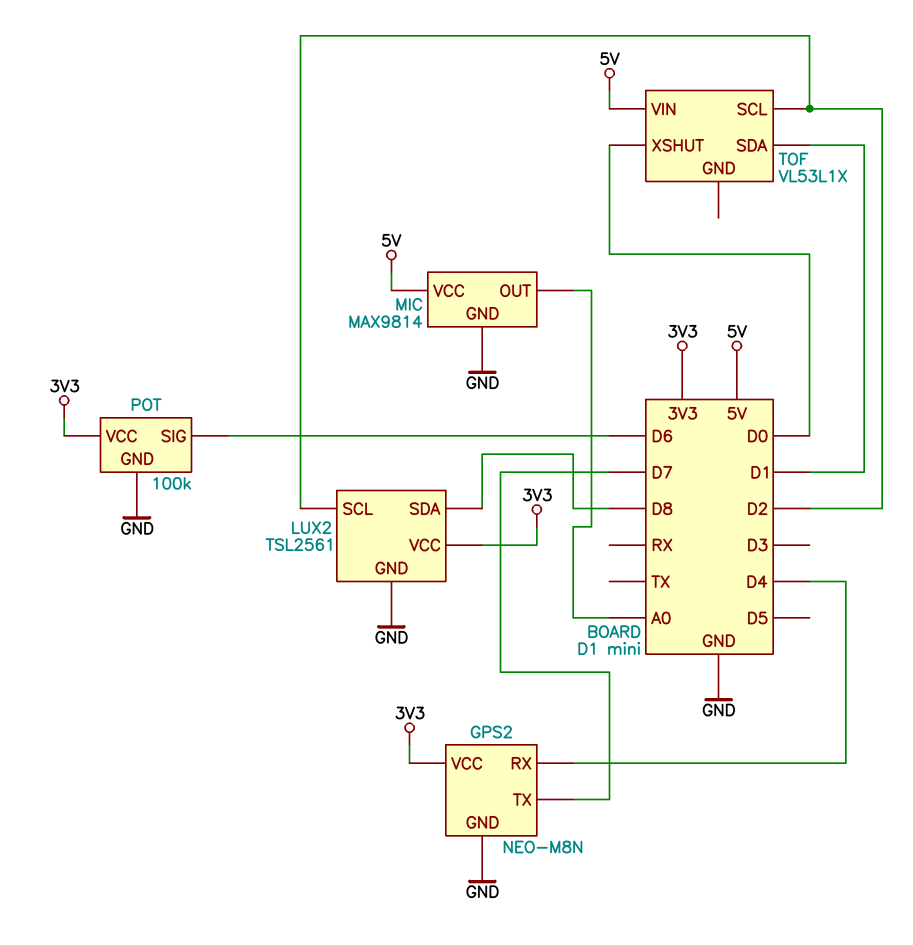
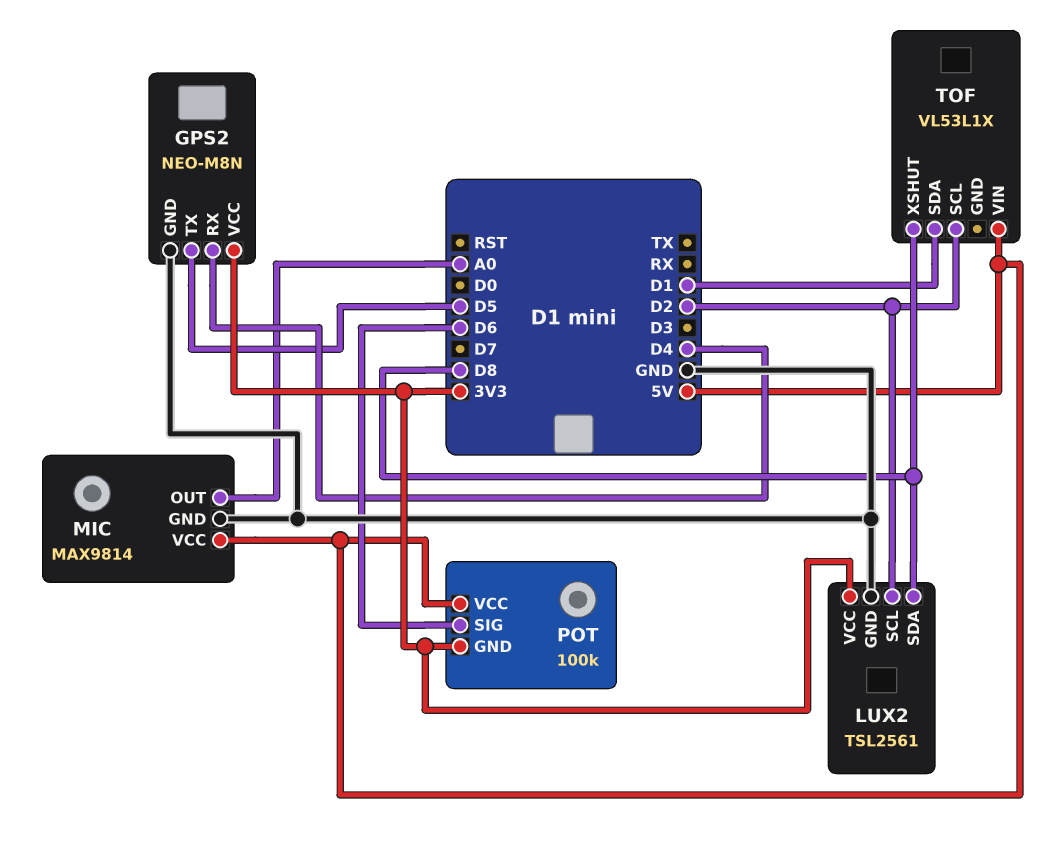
GPS2 pin TX: D7 -> D5
POT pin GND: GND -> 3V3
POT pin VCC: 3V3 -> 5V
TOF pin XSHUT: D0 -> D8

